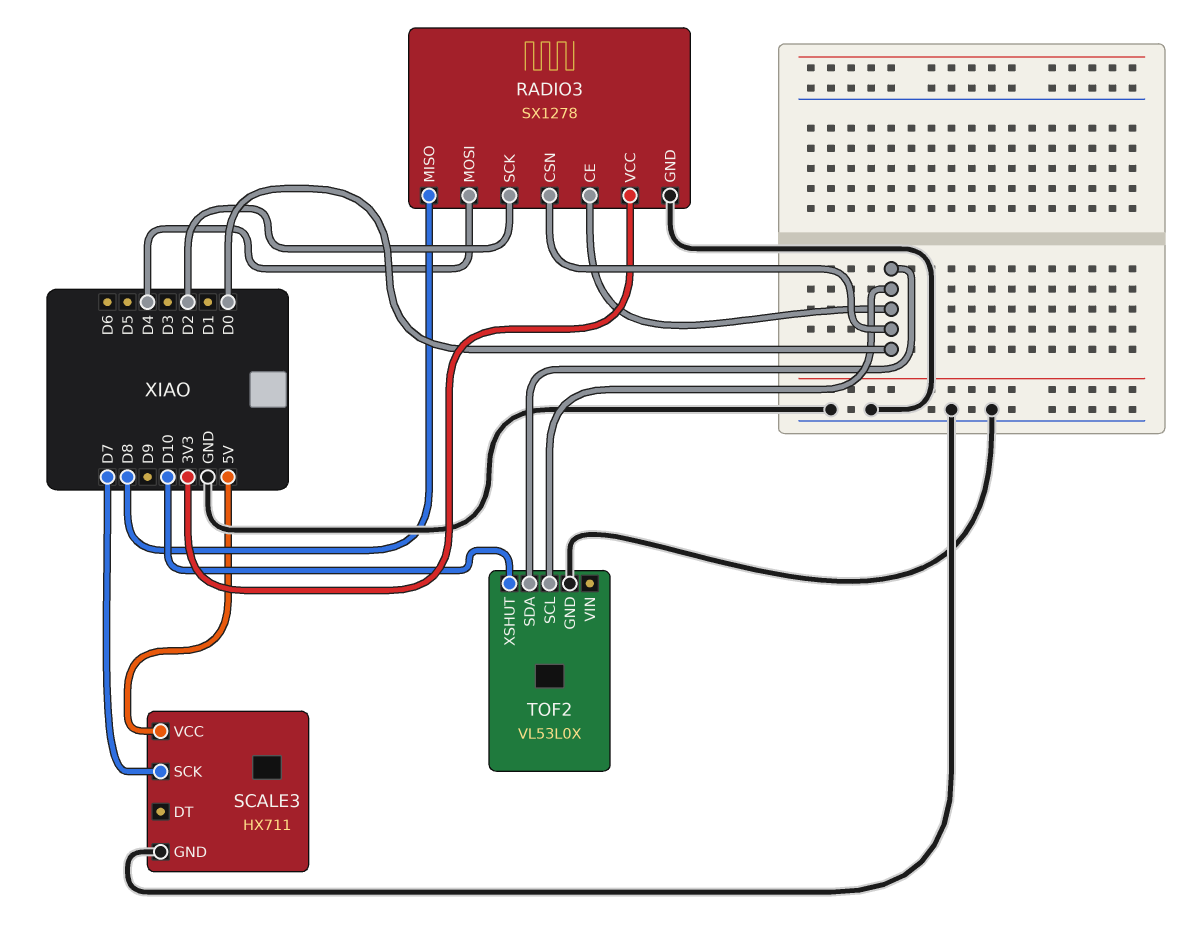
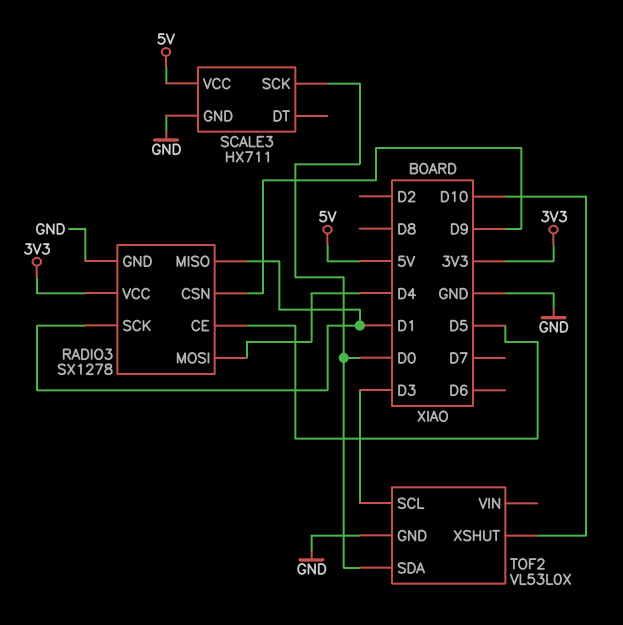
RADIO3 pin CE: D0 -> D5
RADIO3 pin CSN: D0 -> D9
RADIO3 pin MISO: D8 -> D1
RADIO3 pin SCK: D2 -> D1
SCALE3 pin SCK: D7 -> D0
TOF2 pin SCL: D0 -> D3

